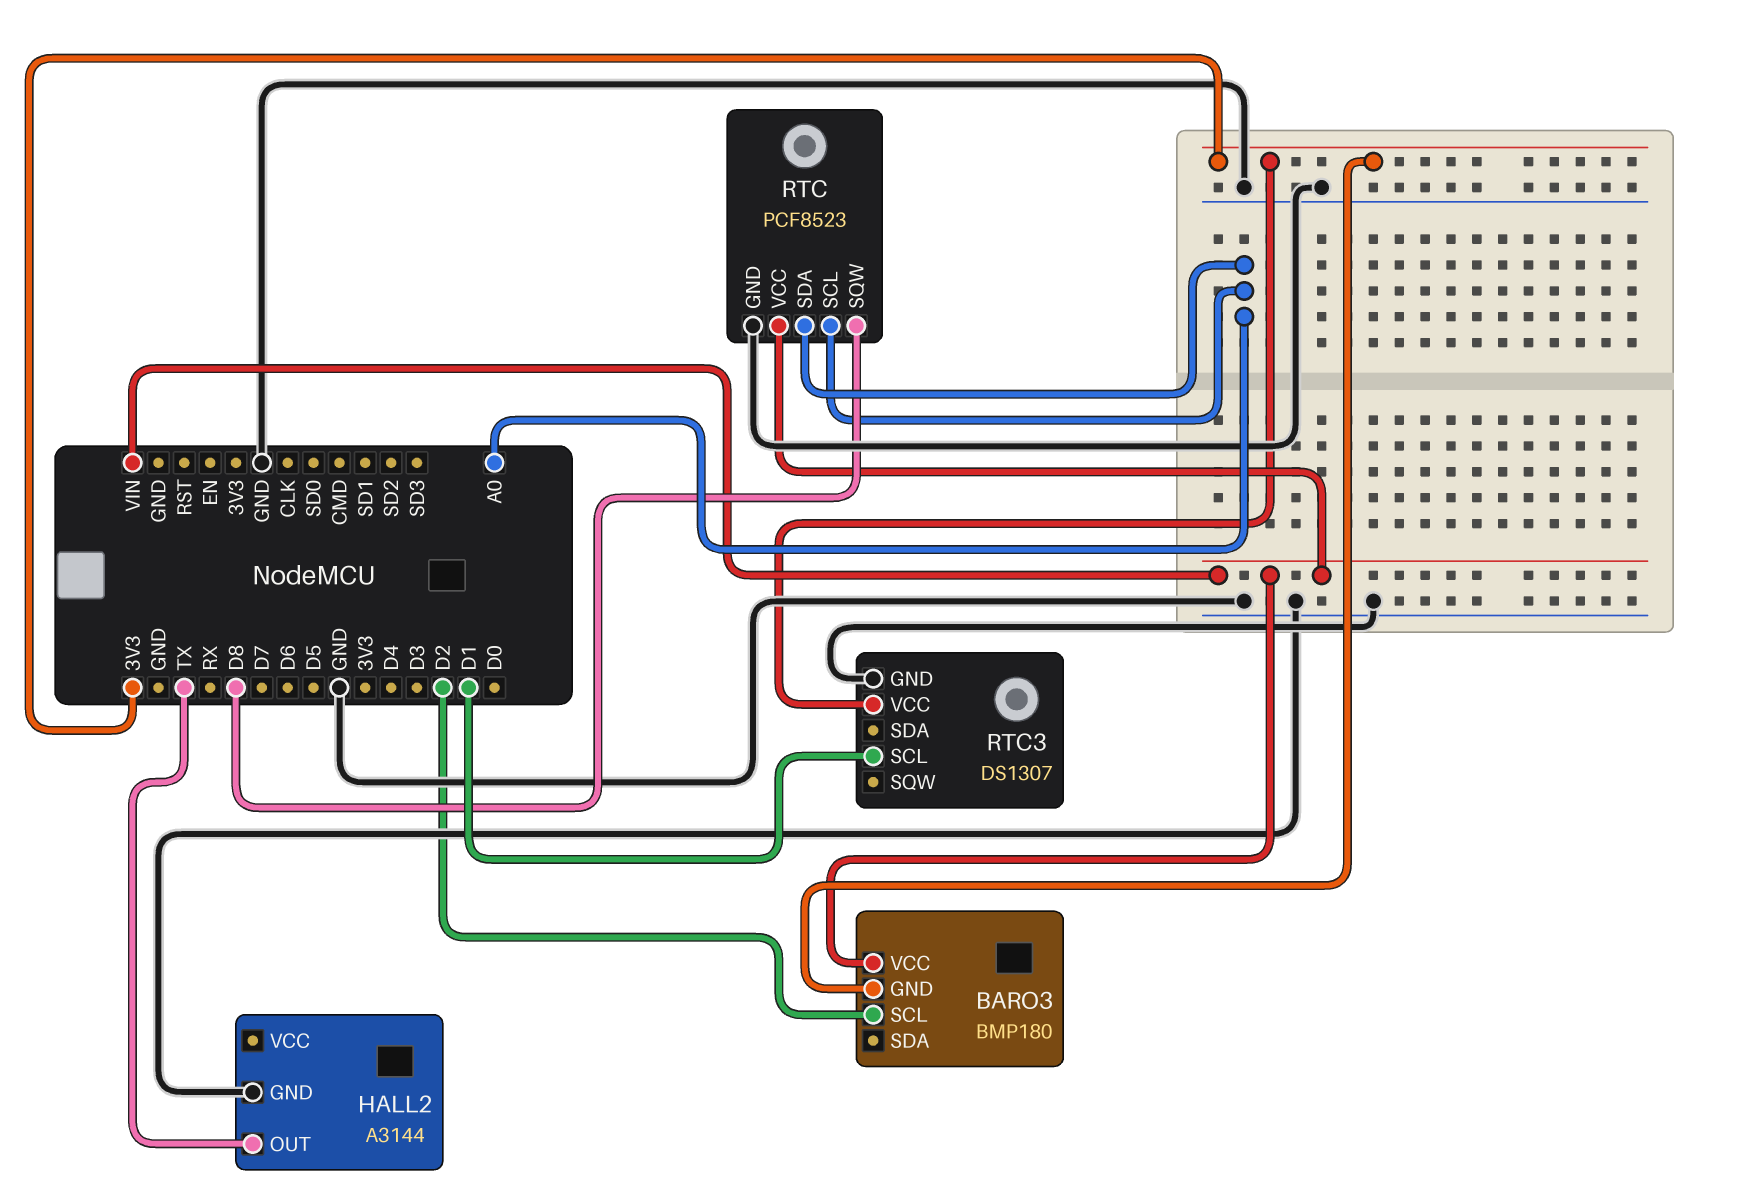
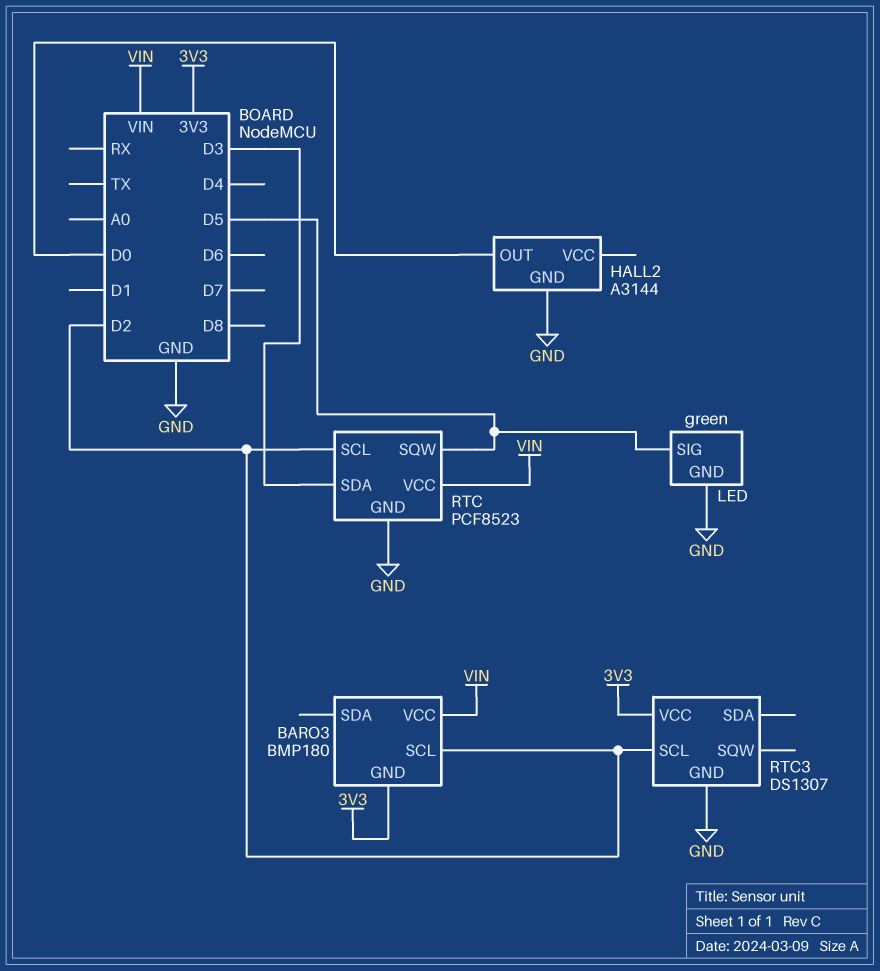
HALL2 pin OUT: TX -> D0
LED: none -> green
LED pin GND: none -> GND
LED pin SIG: none -> D5
RTC pin SCL: A0 -> D2
RTC pin SDA: A0 -> D3
RTC pin SQW: D8 -> D5
RTC3 pin SCL: D1 -> D2

